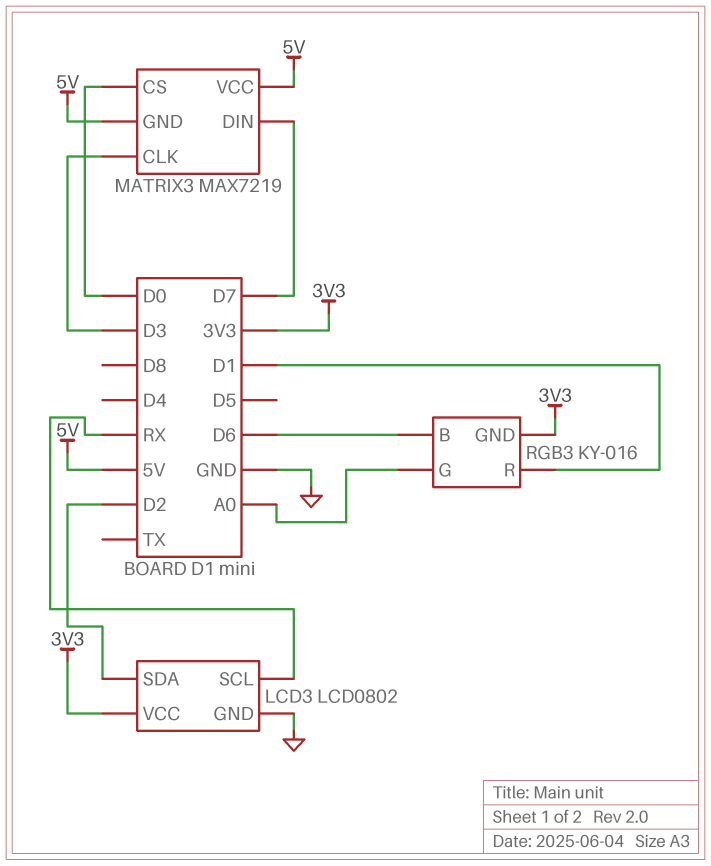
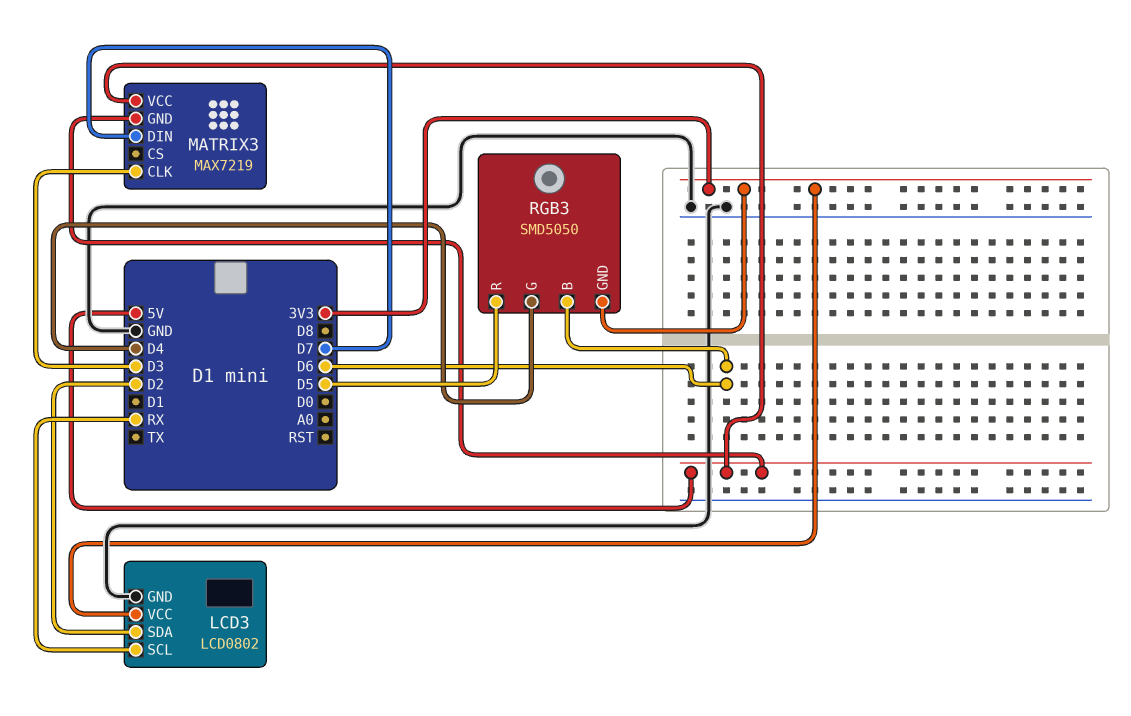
MATRIX3 pin CS: D0 -> none
RGB3: KY-016 -> SMD5050
RGB3 pin G: A0 -> D4
RGB3 pin R: D1 -> D5

